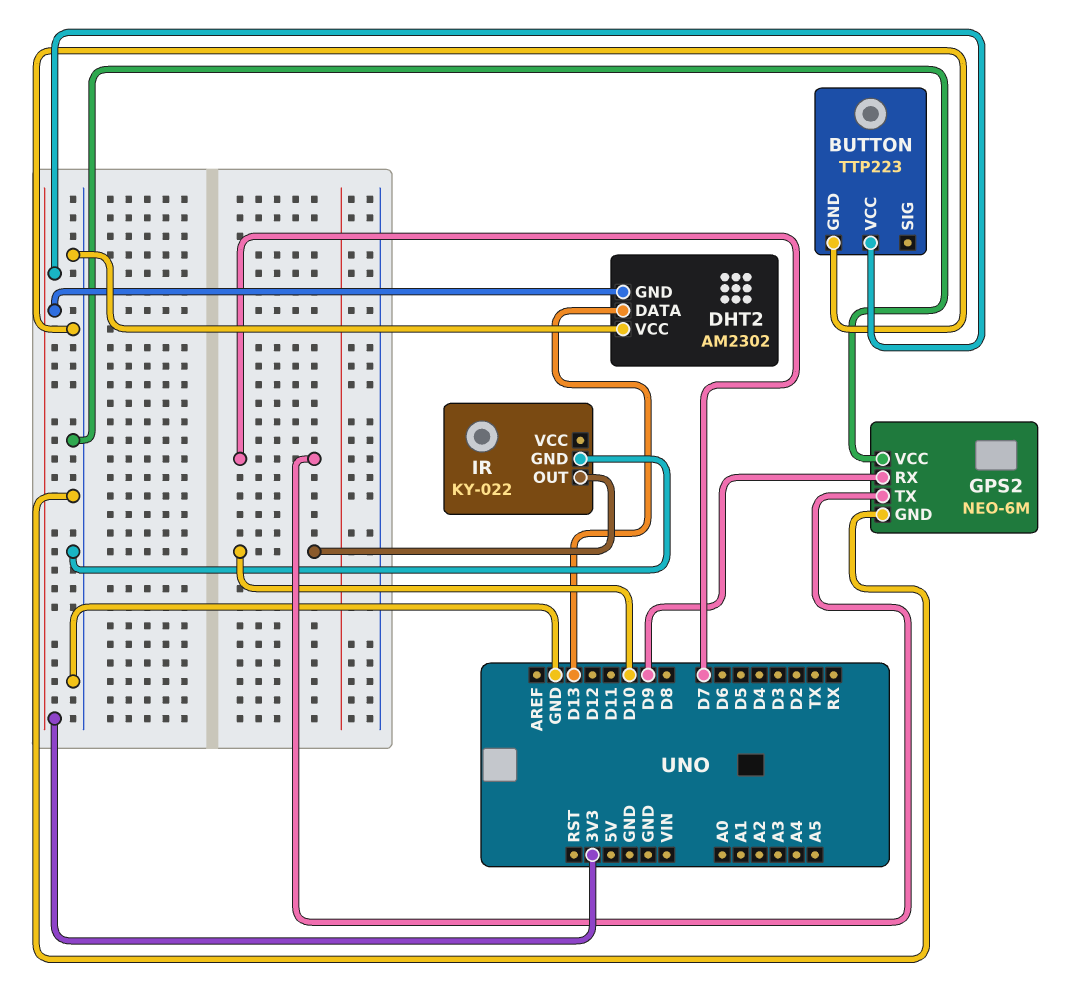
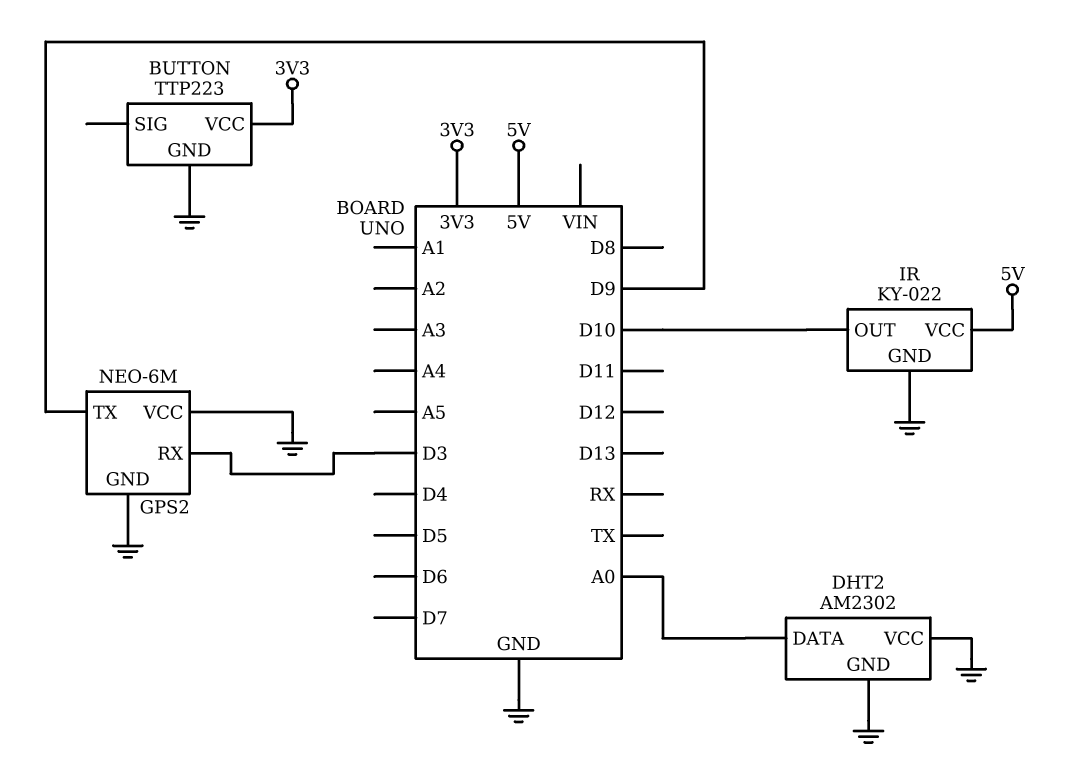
DHT2 pin DATA: D13 -> A0
DHT2 pin GND: 3V3 -> GND
GPS2 pin RX: D9 -> D3
GPS2 pin TX: D7 -> D9
IR pin VCC: none -> 5V

